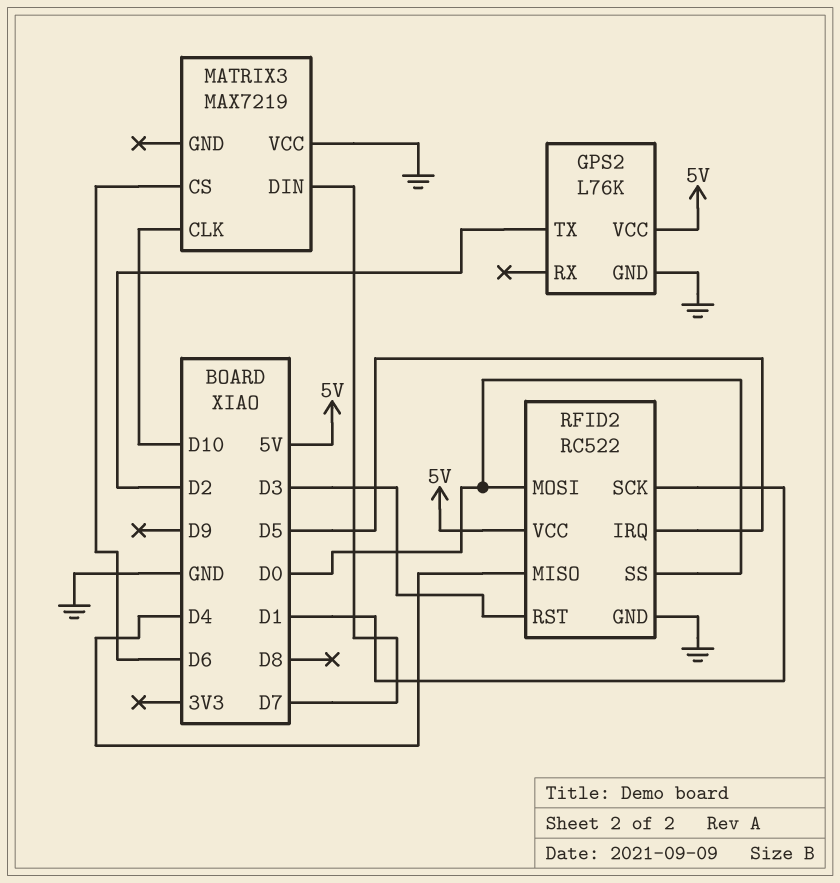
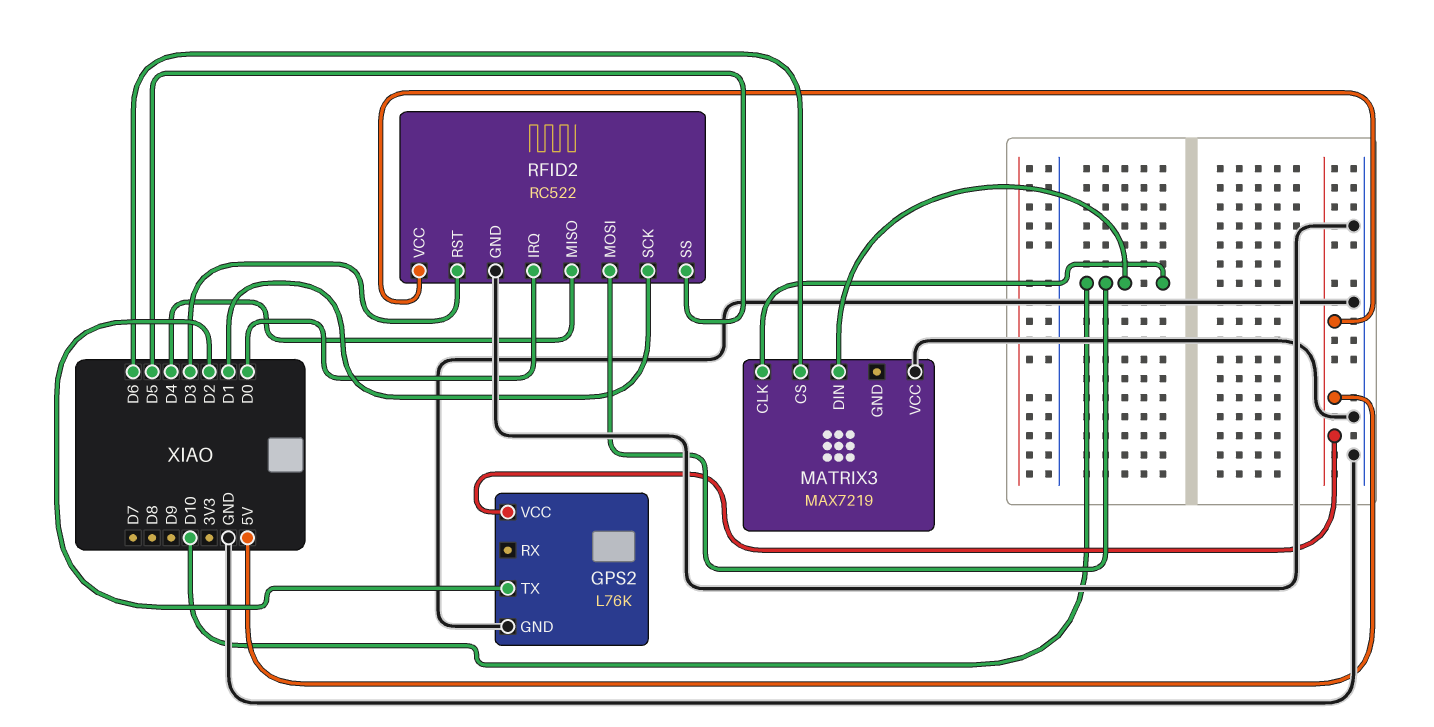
MATRIX3 pin DIN: D7 -> D10
RFID2 pin IRQ: D5 -> D0
RFID2 pin MOSI: D0 -> D10
RFID2 pin SS: D0 -> D5

